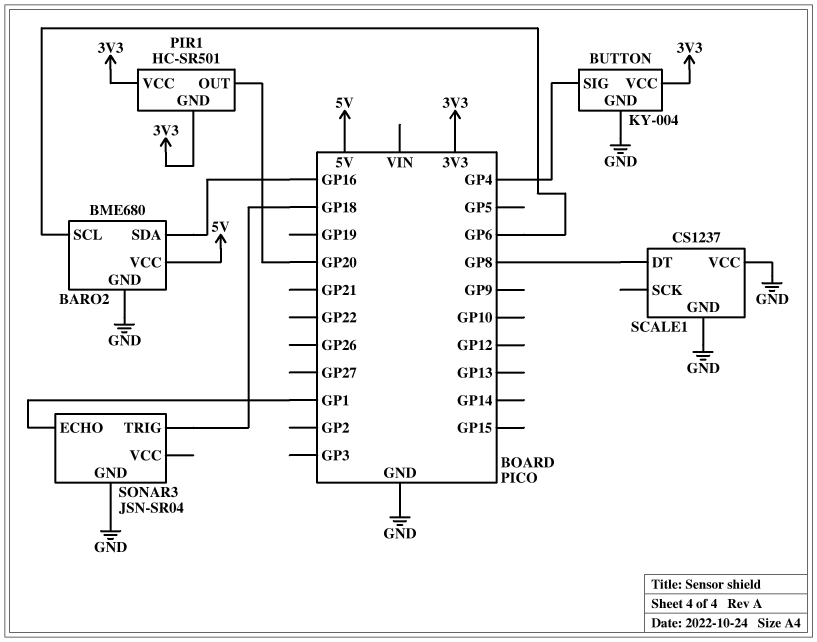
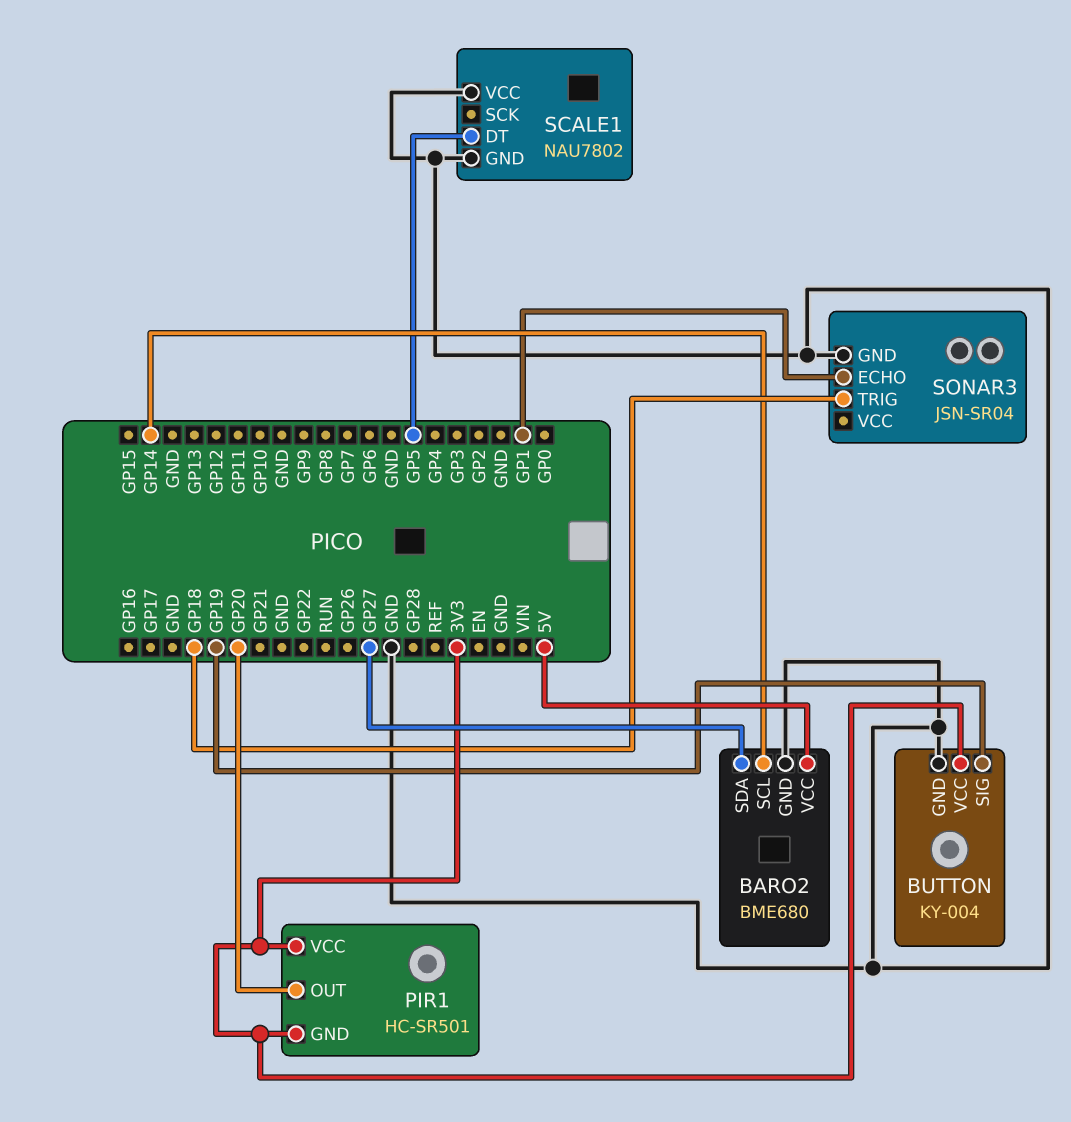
BARO2 pin SCL: GP6 -> GP14
BARO2 pin SDA: GP16 -> GP27
BUTTON pin SIG: GP4 -> GP19
SCALE1: CS1237 -> NAU7802
SCALE1 pin DT: GP8 -> GP5

